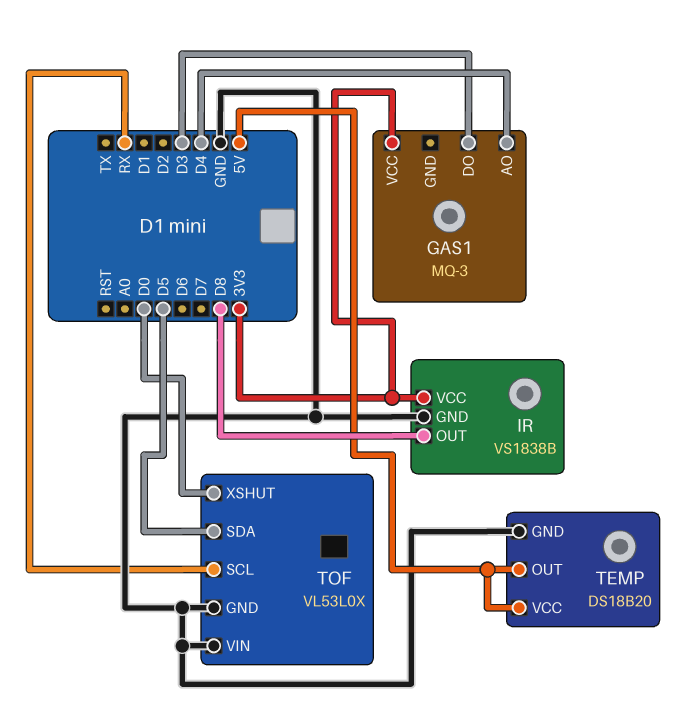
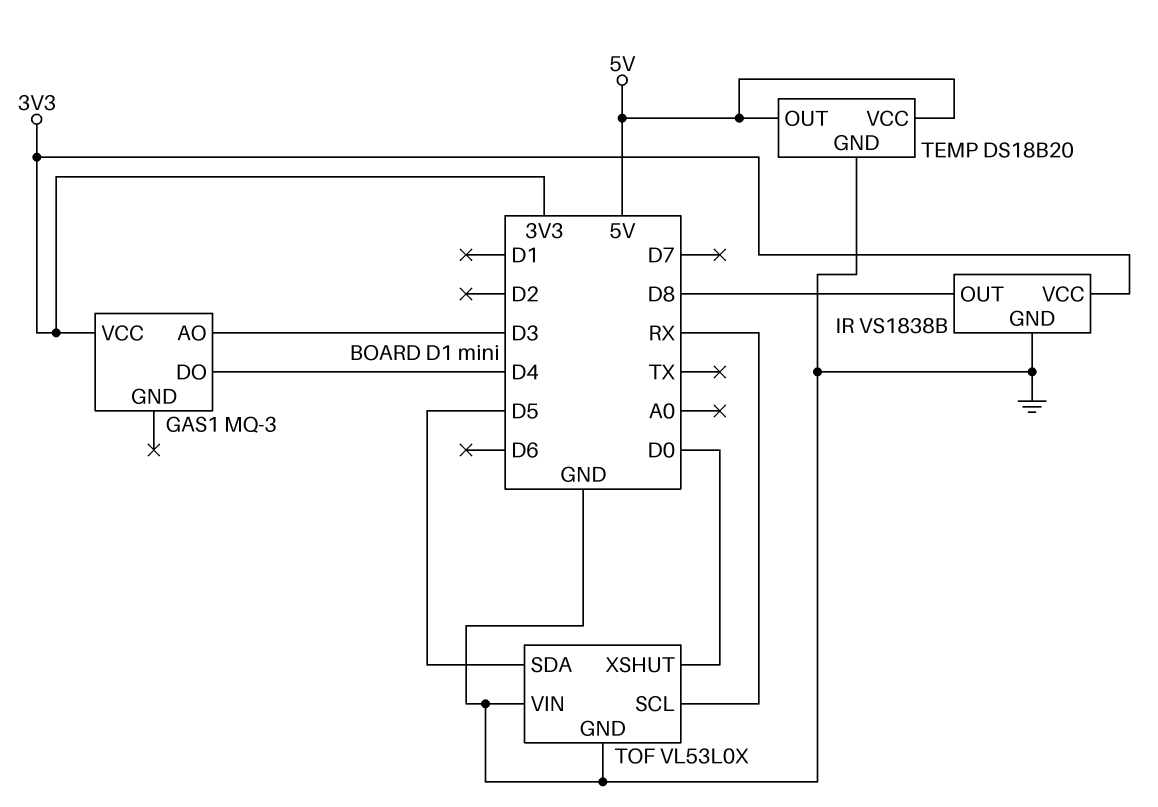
GAS1 pin AO: D4 -> D3
GAS1 pin DO: D3 -> D4

